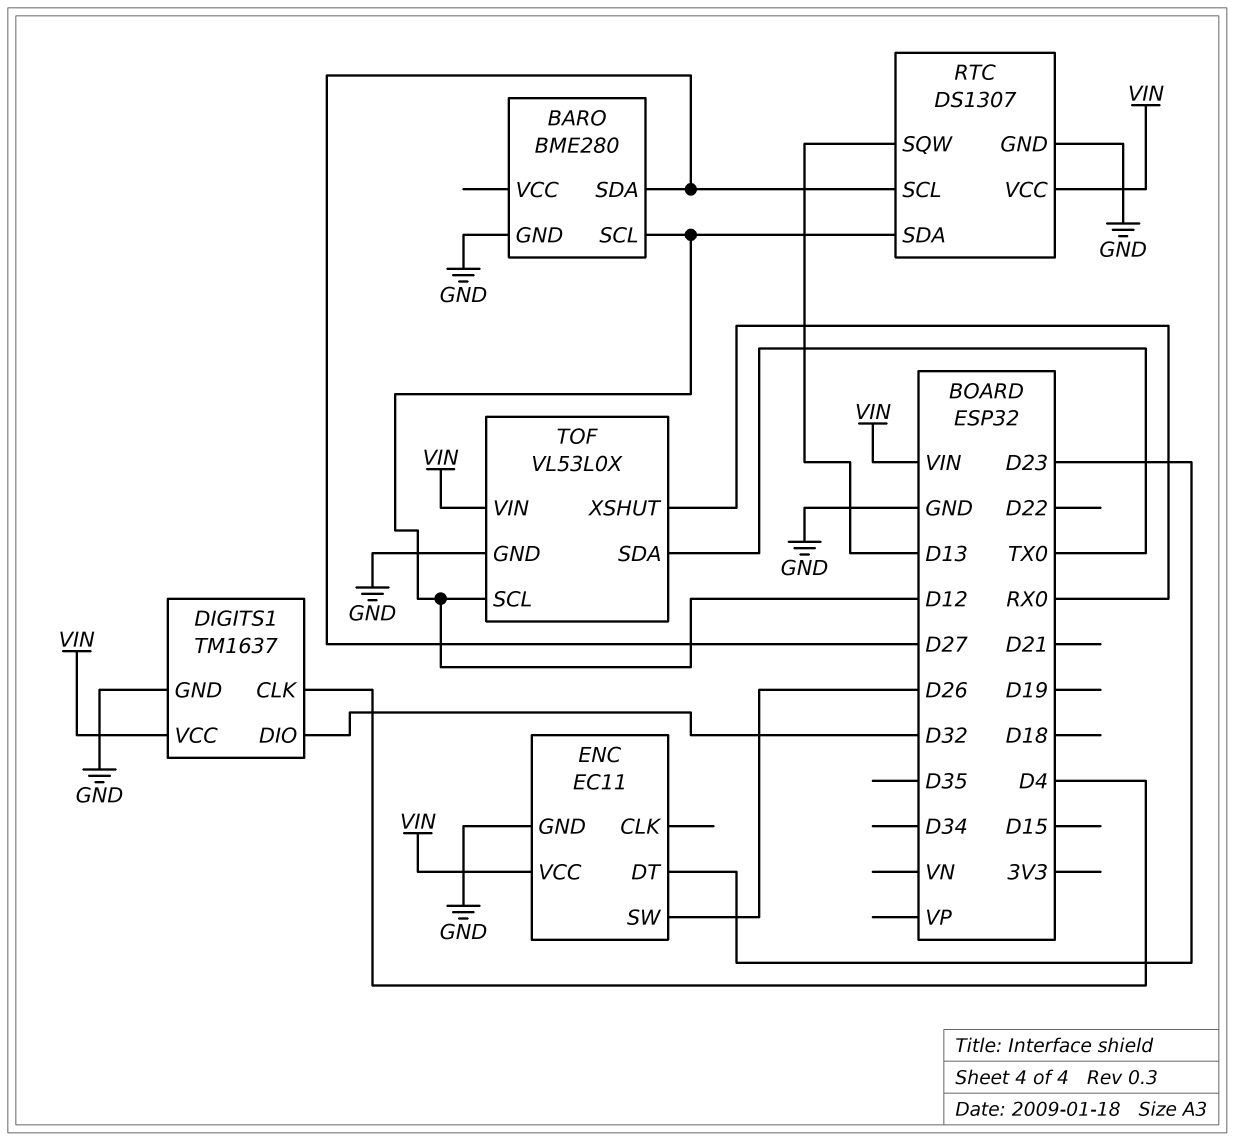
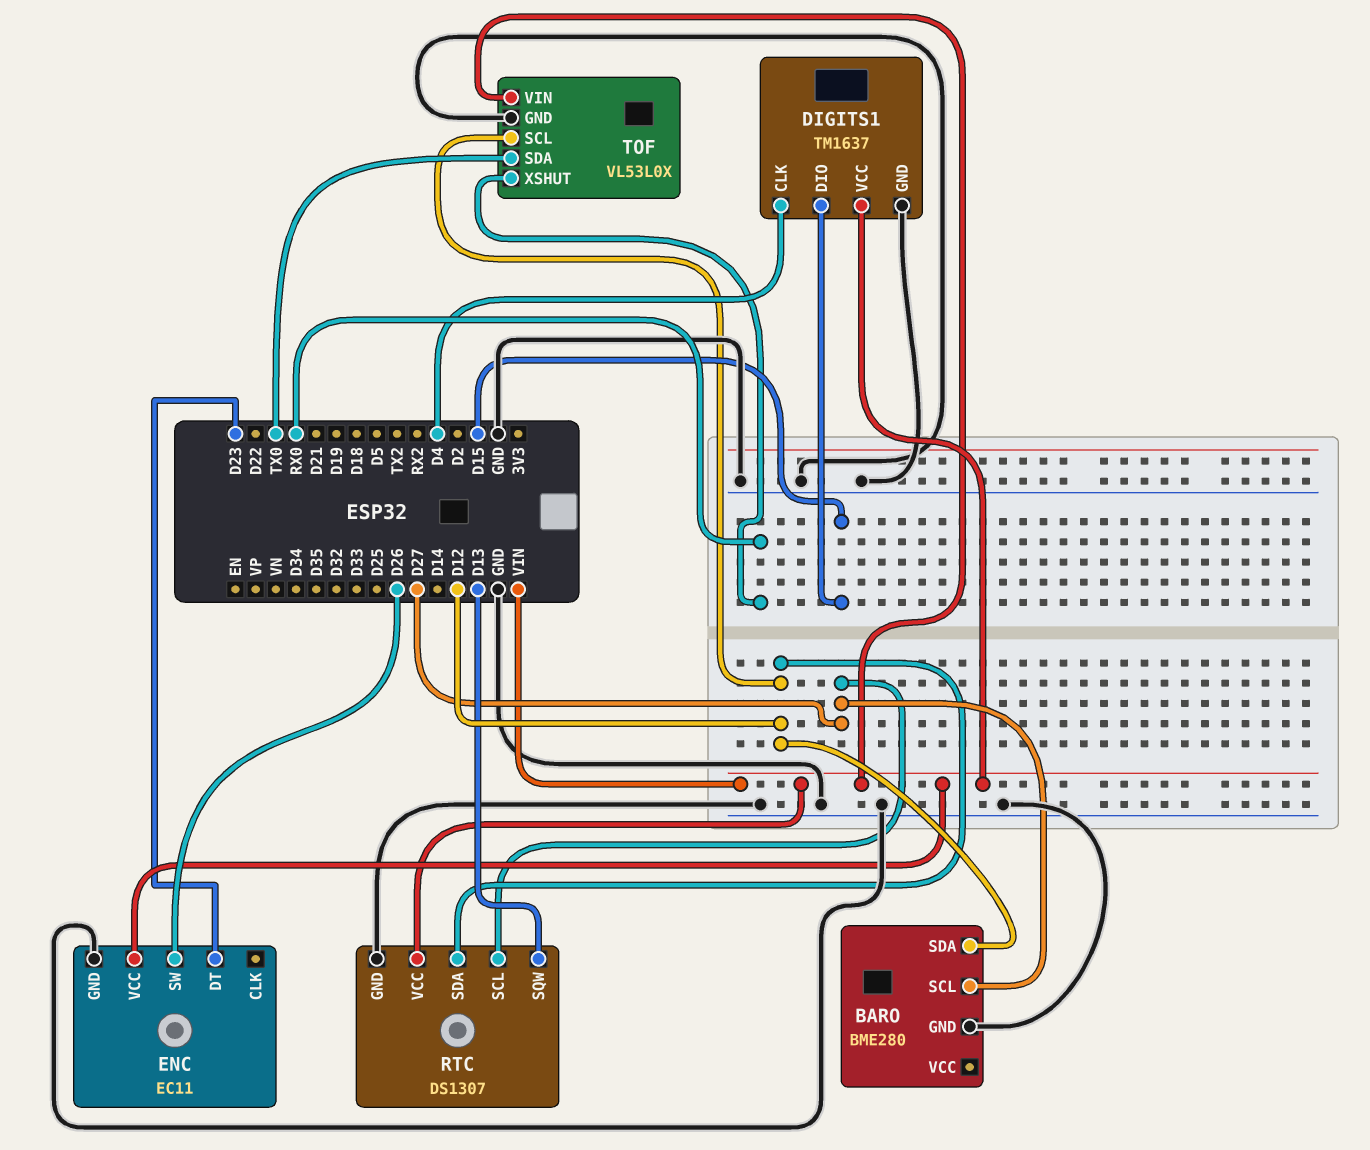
BARO pin SCL: D12 -> D27
BARO pin SDA: D27 -> D12
DIGITS1 pin DIO: D32 -> D15

